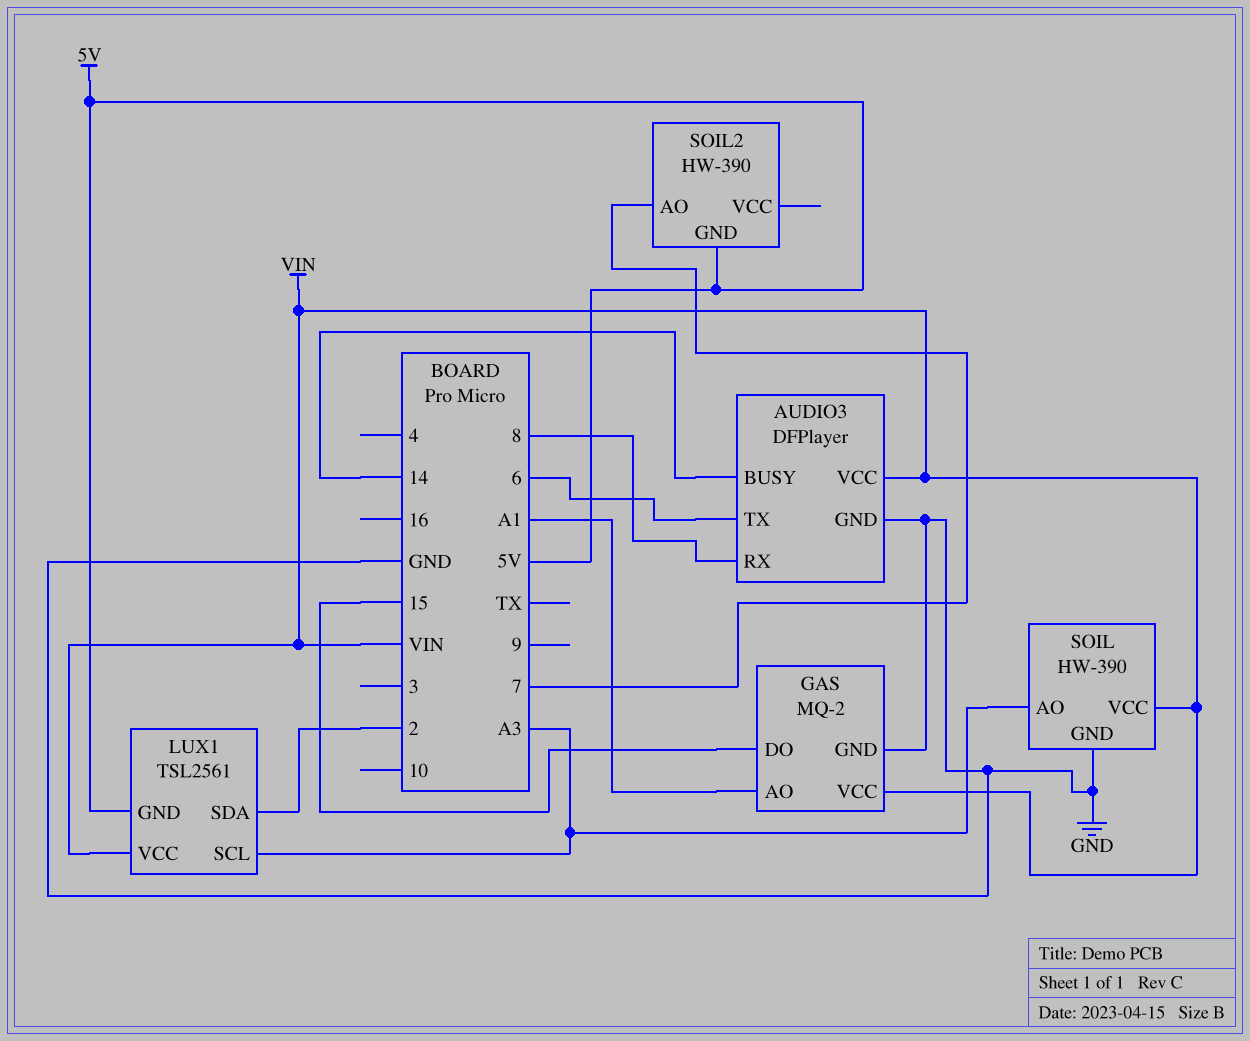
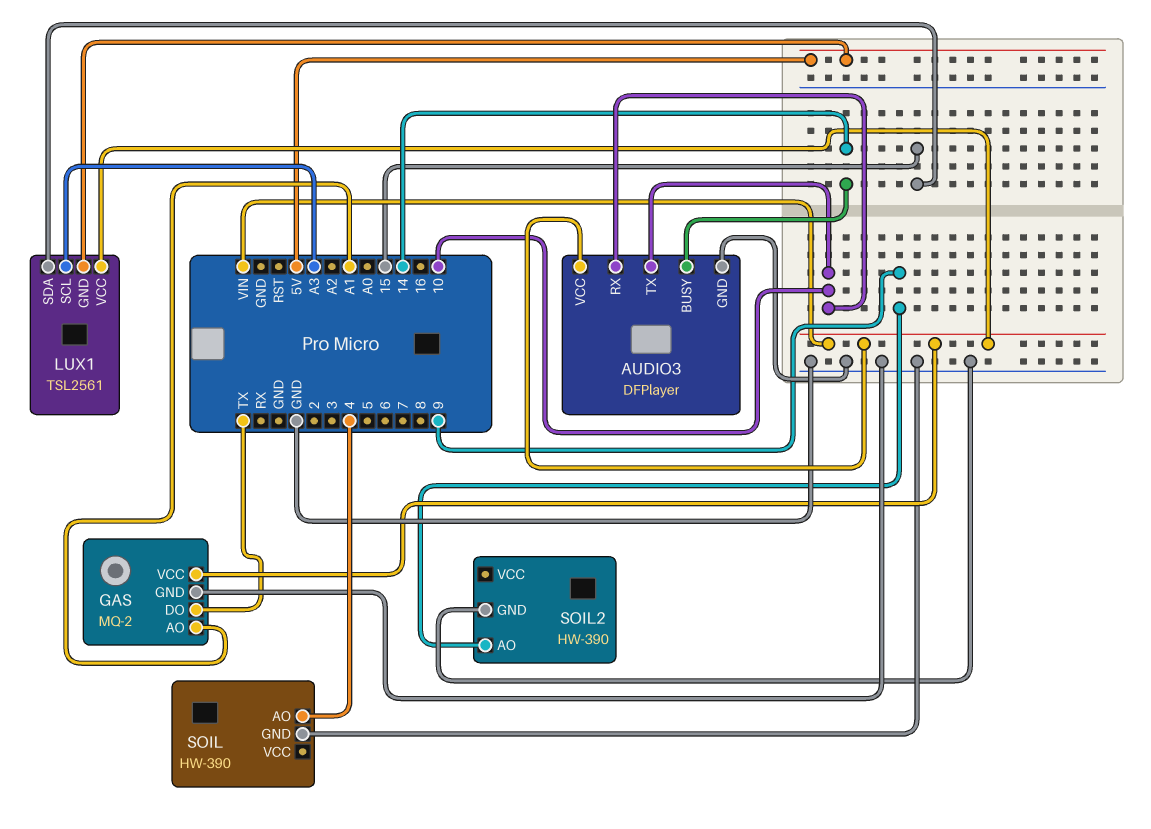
AUDIO3 pin RX: 8 -> 10
AUDIO3 pin TX: 6 -> 10
GAS pin DO: 15 -> TX
LUX1 pin SDA: 2 -> 15
SOIL pin AO: A3 -> 4
SOIL pin VCC: VIN -> none
SOIL2 pin AO: 7 -> 9
SOIL2 pin GND: 5V -> GND

